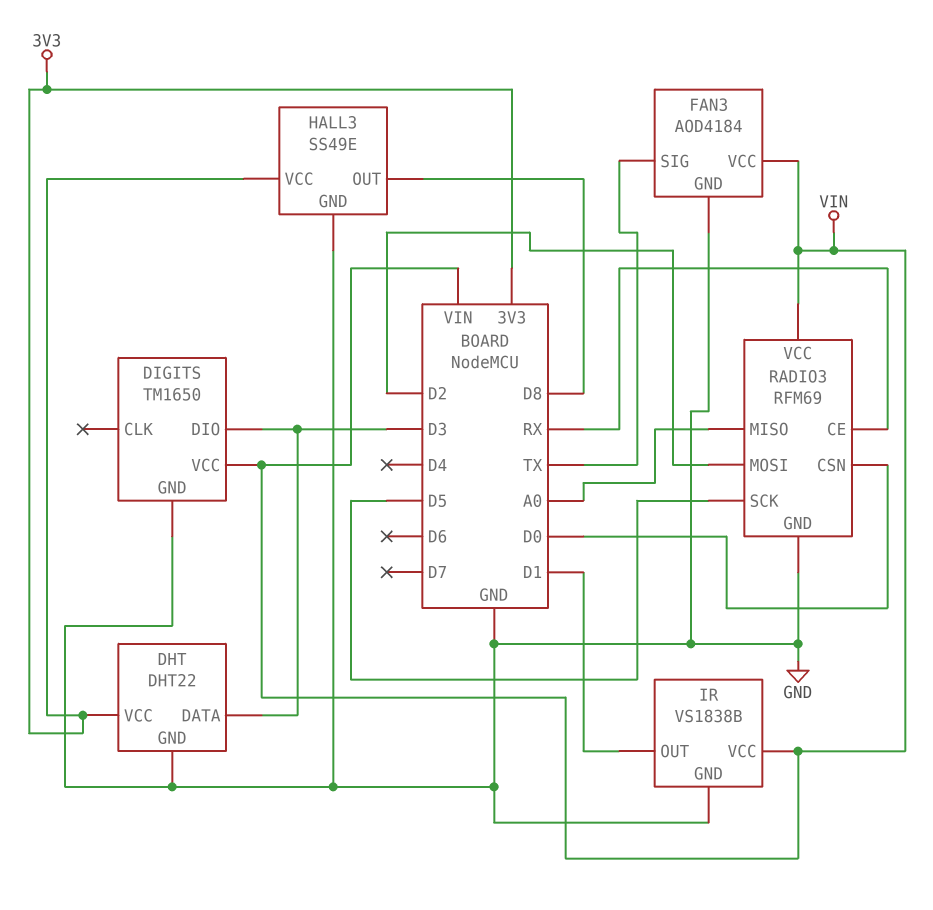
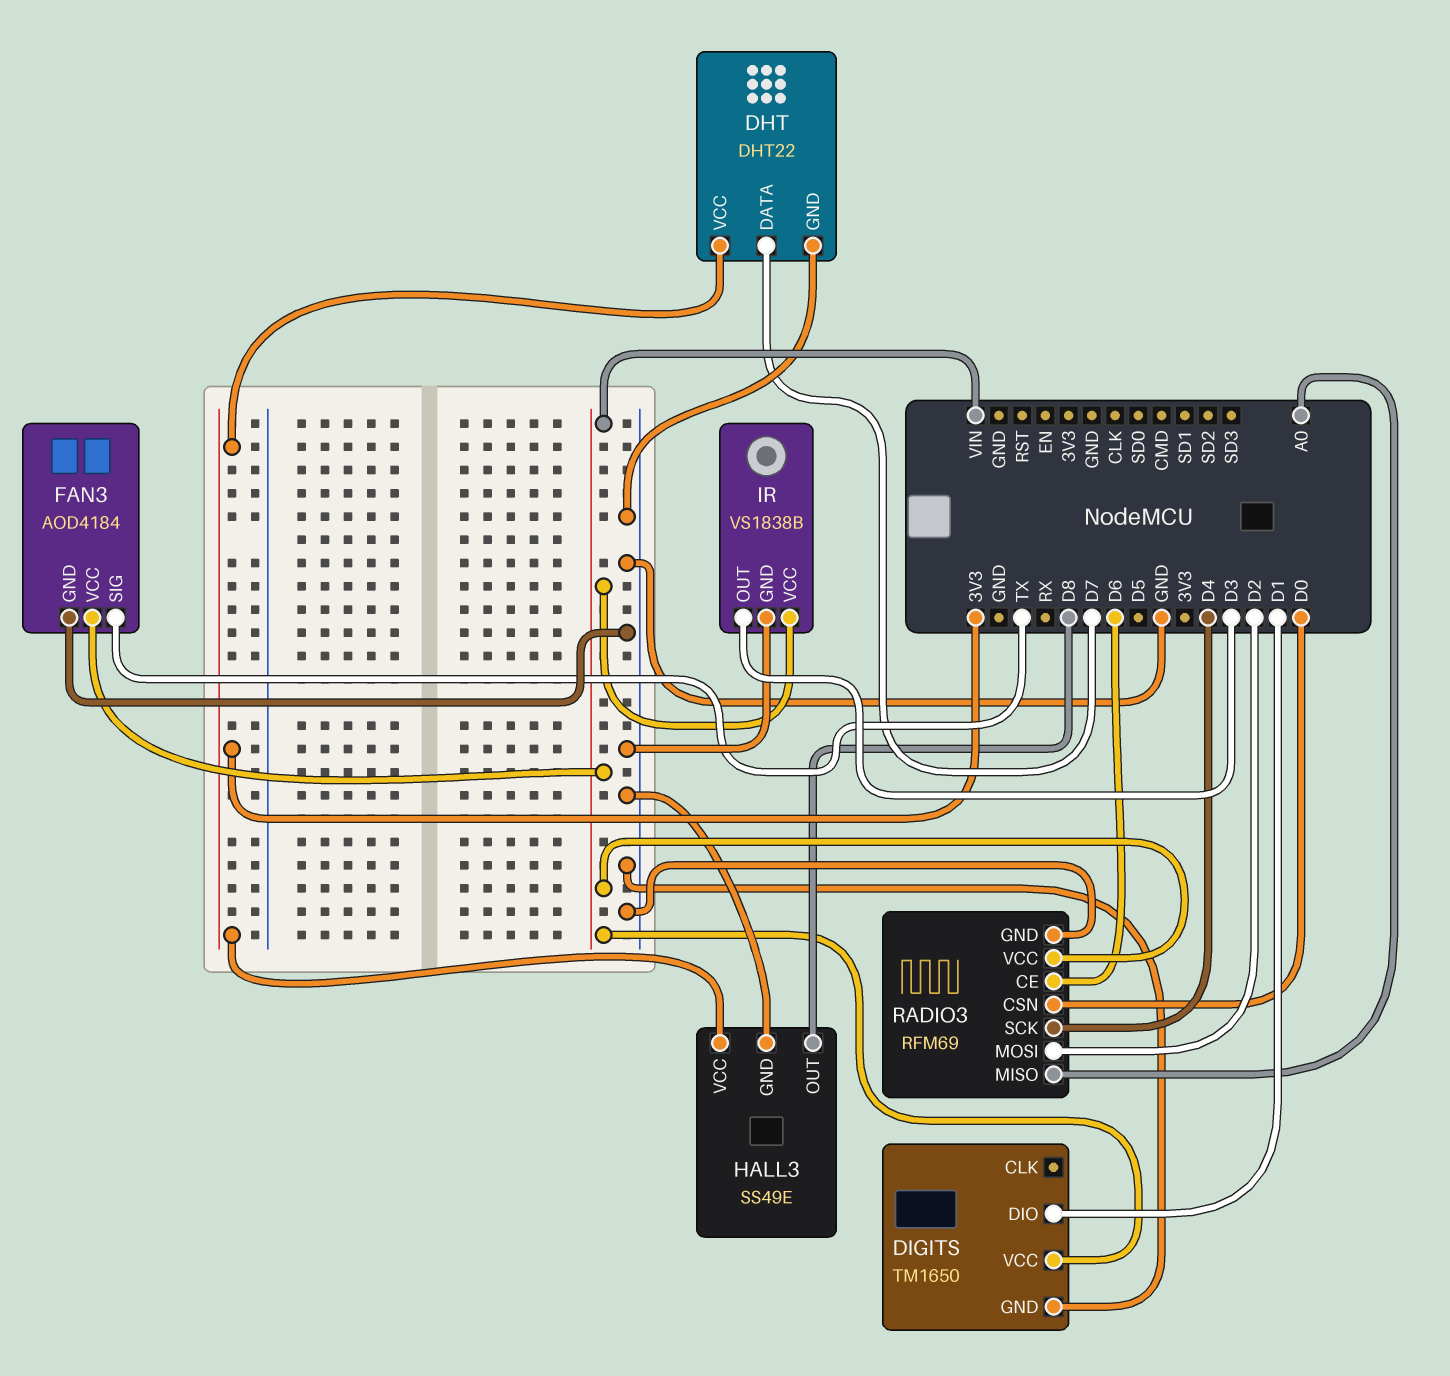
DHT pin DATA: D3 -> D7
DIGITS pin DIO: D3 -> D1
IR pin OUT: D1 -> D3
RADIO3 pin CE: RX -> D6
RADIO3 pin SCK: D5 -> D4

